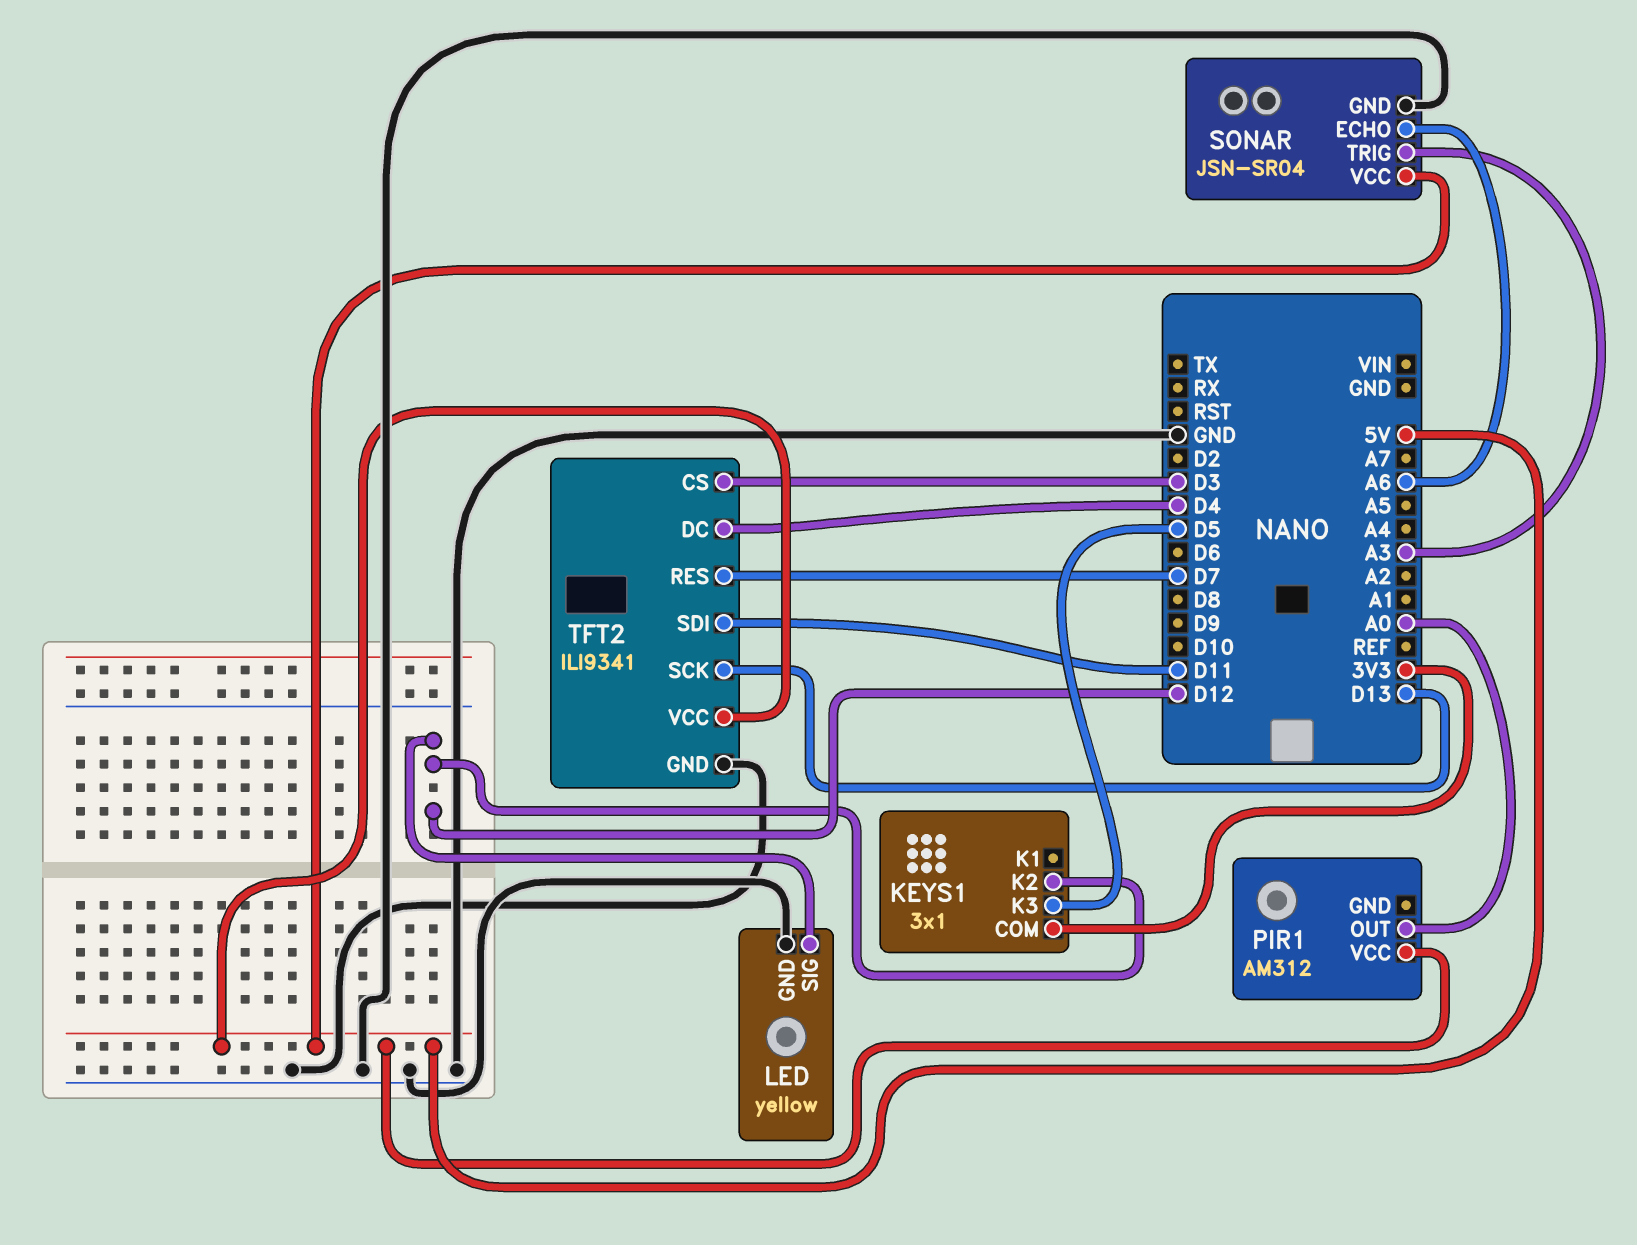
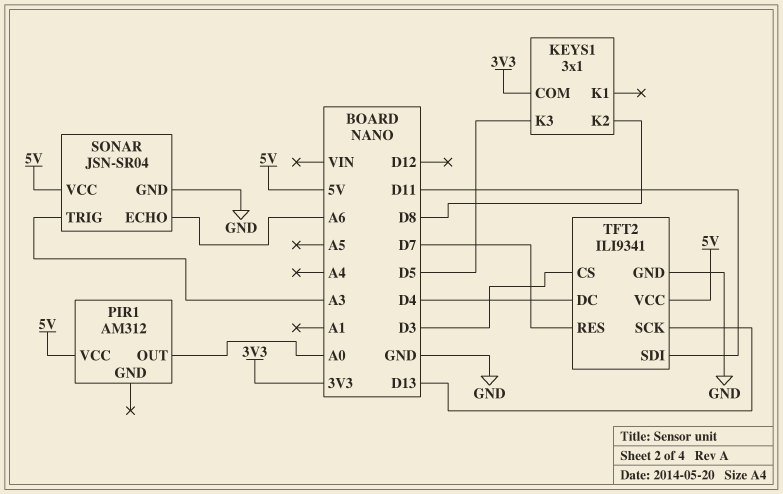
KEYS1 pin K2: D12 -> D8
LED: yellow -> none
LED pin GND: GND -> none
LED pin SIG: D12 -> none

